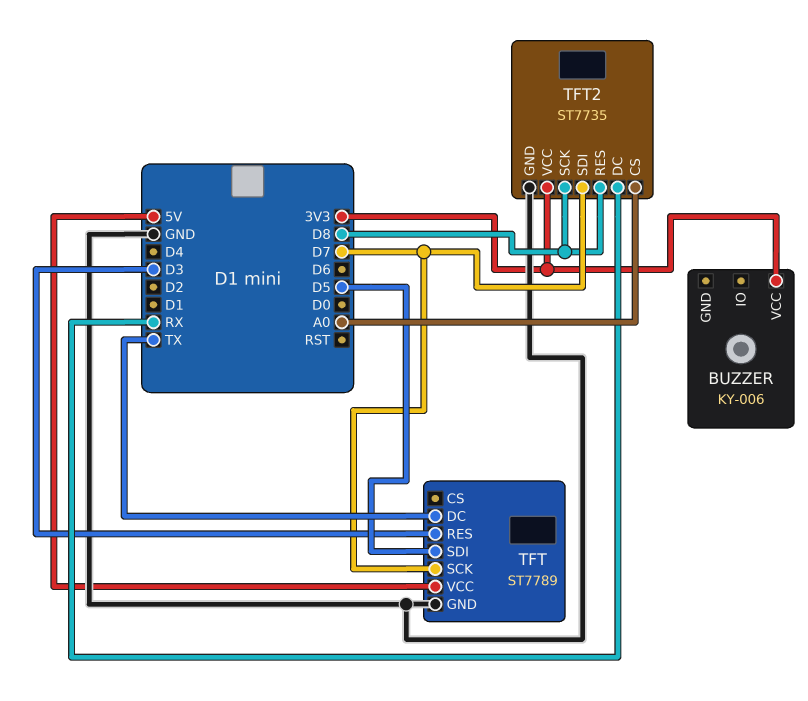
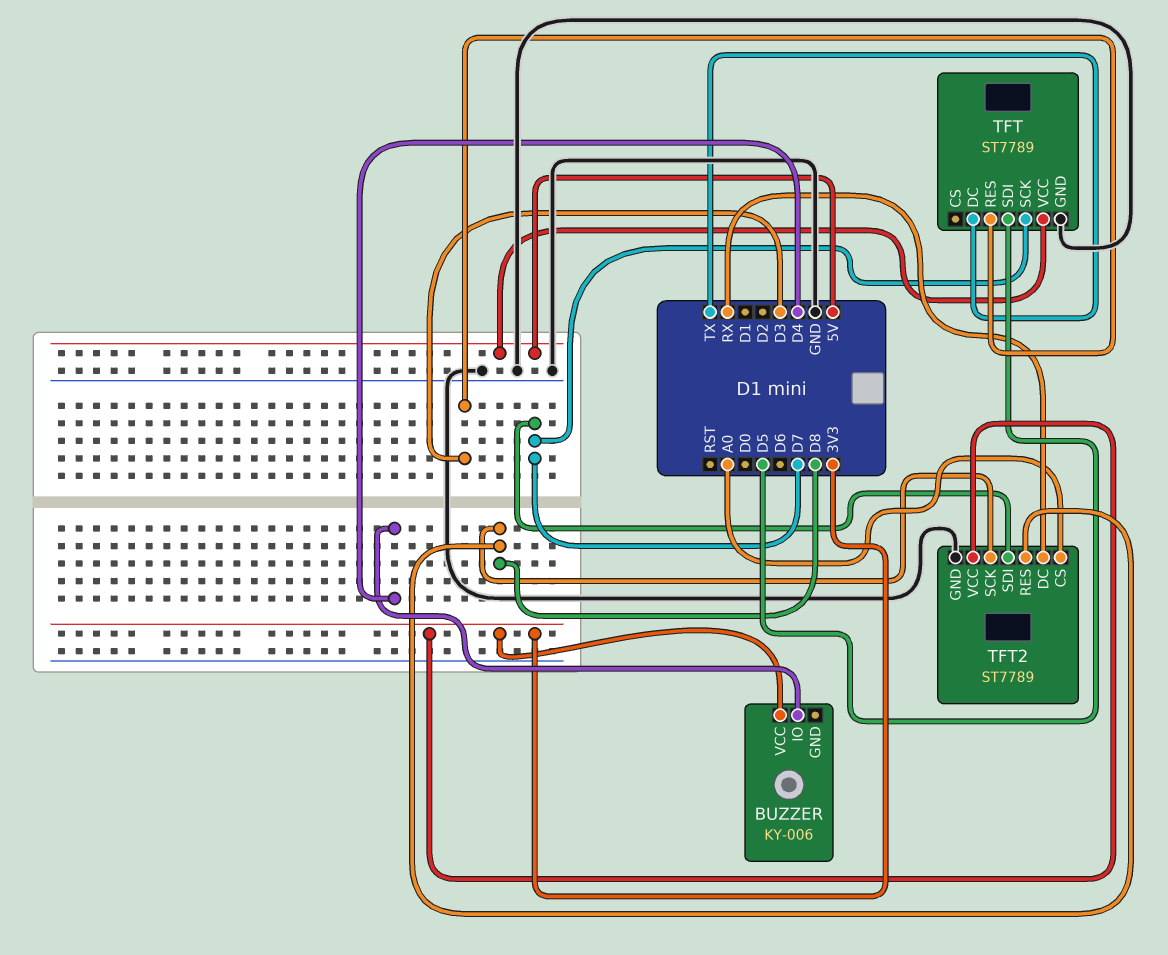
BUZZER pin IO: none -> D4
TFT2: ST7735 -> ST7789

